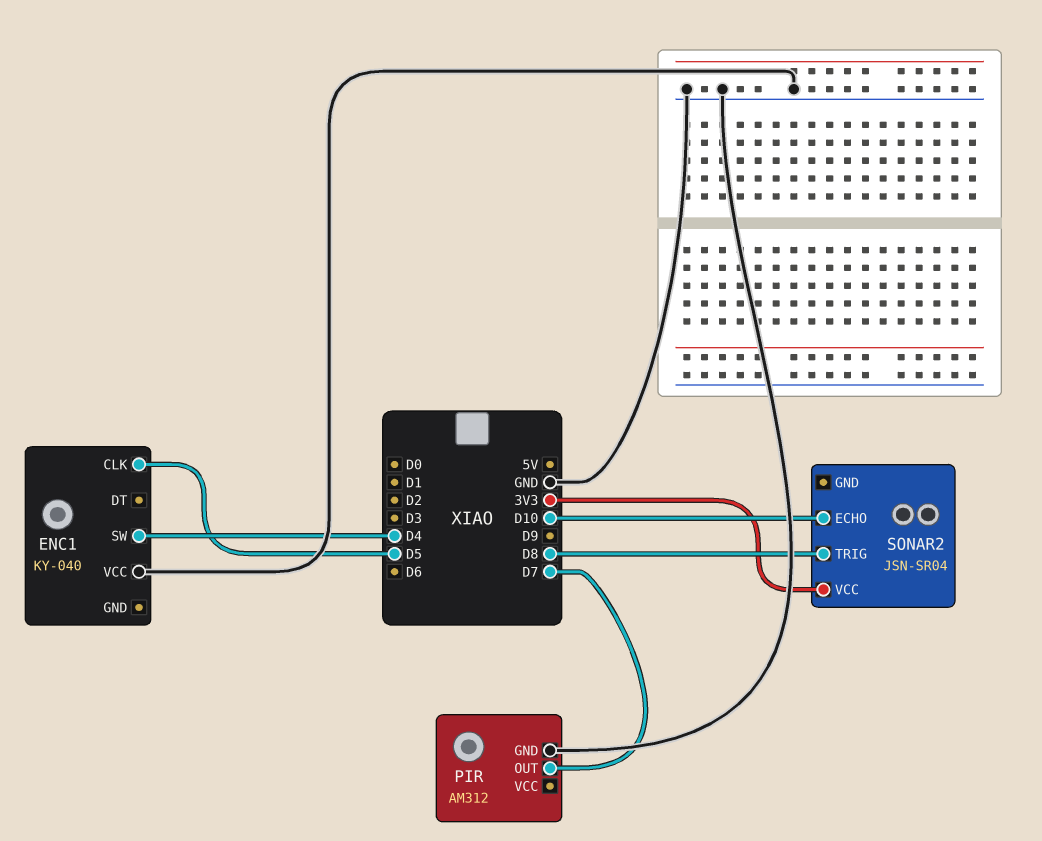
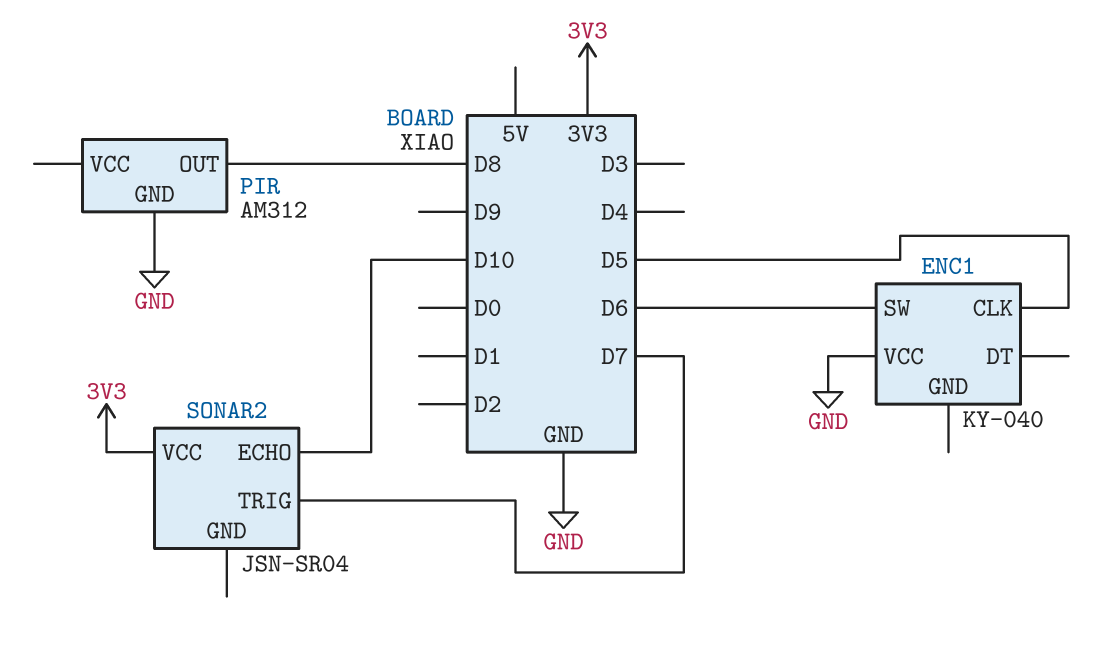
ENC1 pin SW: D4 -> D6
PIR pin OUT: D7 -> D8
SONAR2 pin TRIG: D8 -> D7

